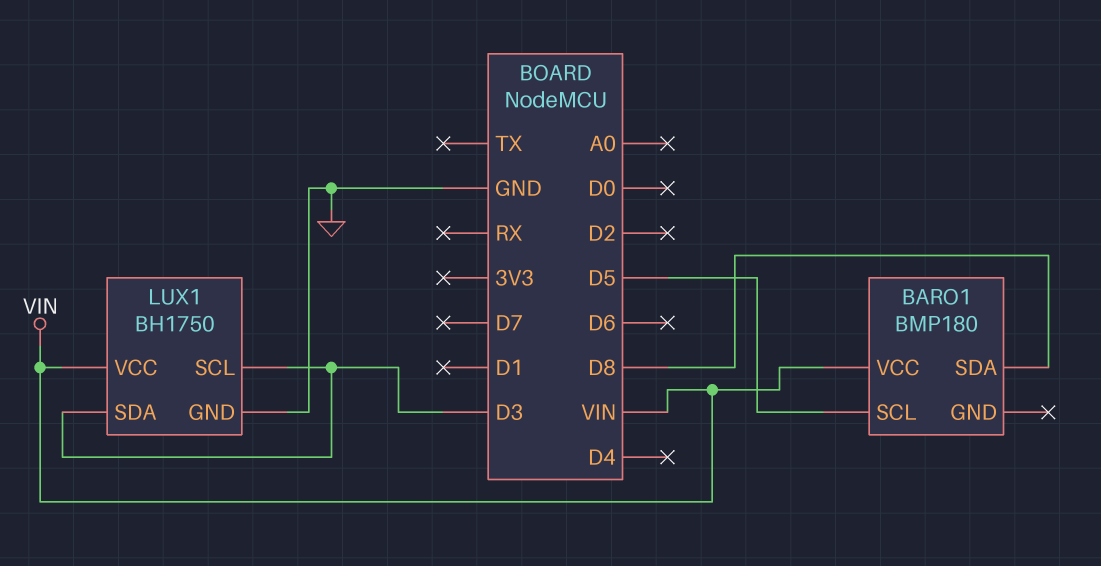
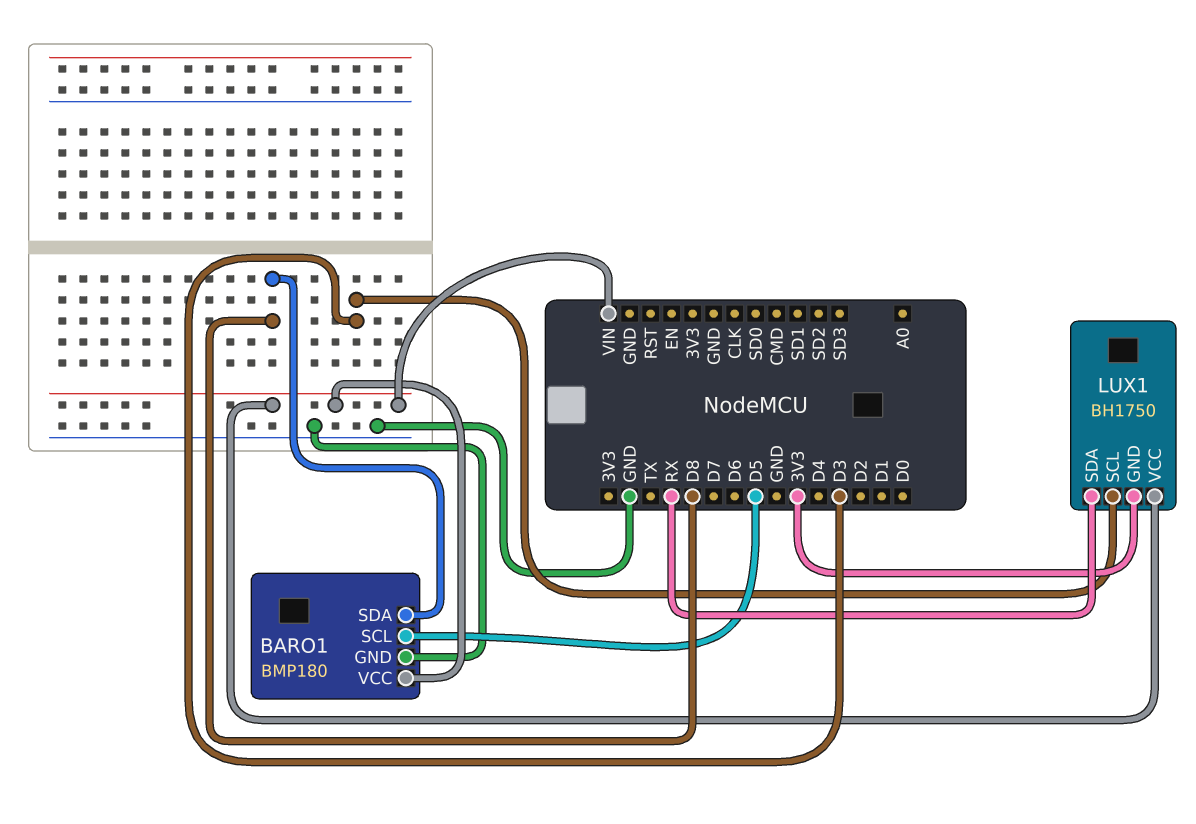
BARO1 pin GND: none -> GND
LUX1 pin GND: GND -> 3V3
LUX1 pin SDA: D3 -> RX

